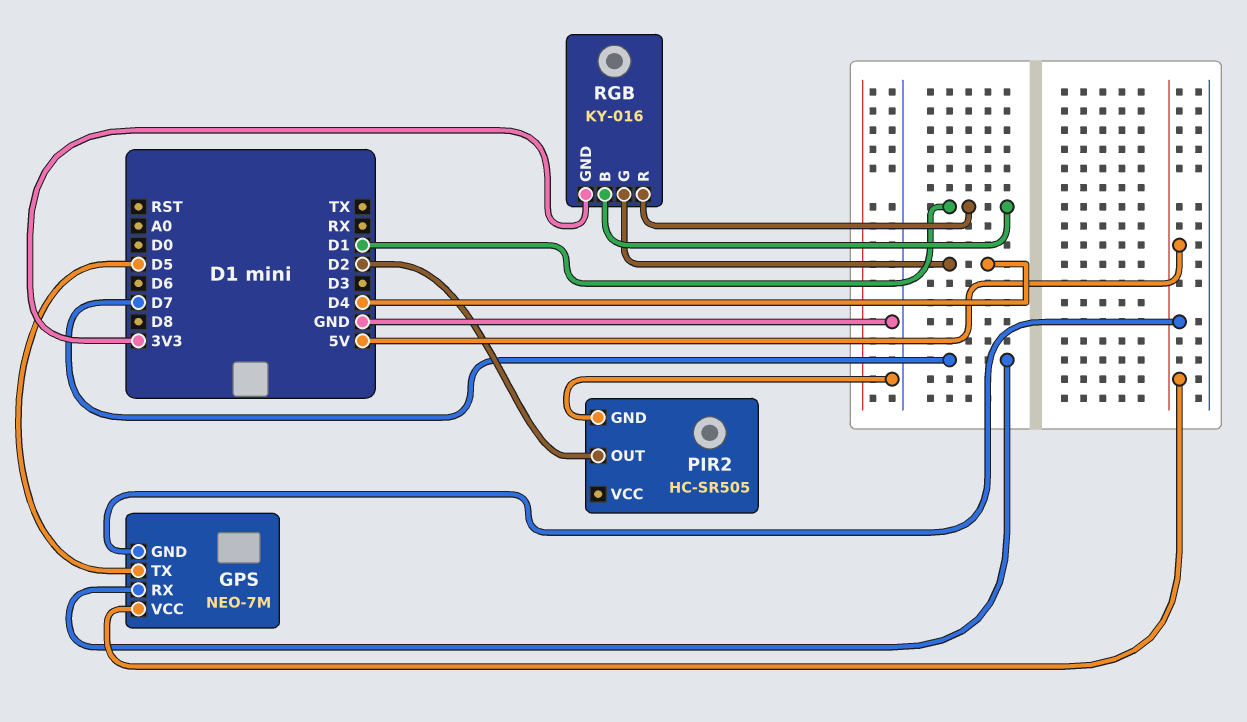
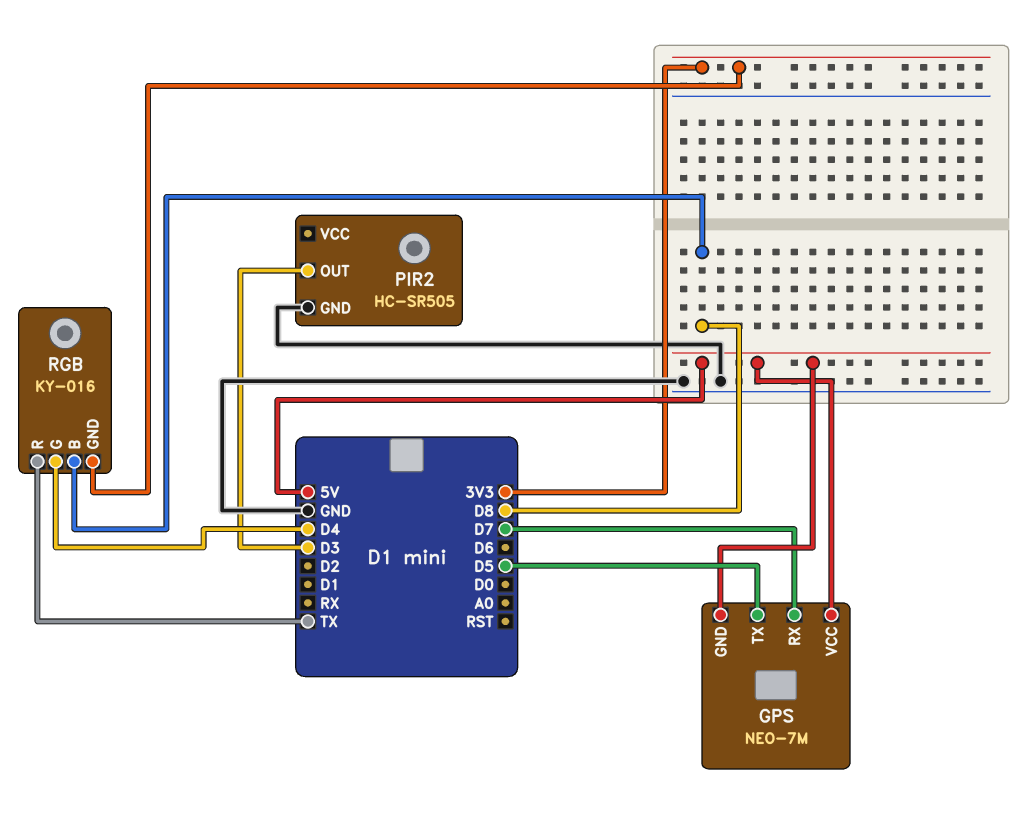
PIR2 pin OUT: D2 -> D3
RGB pin B: D1 -> D8
RGB pin R: D1 -> TX

